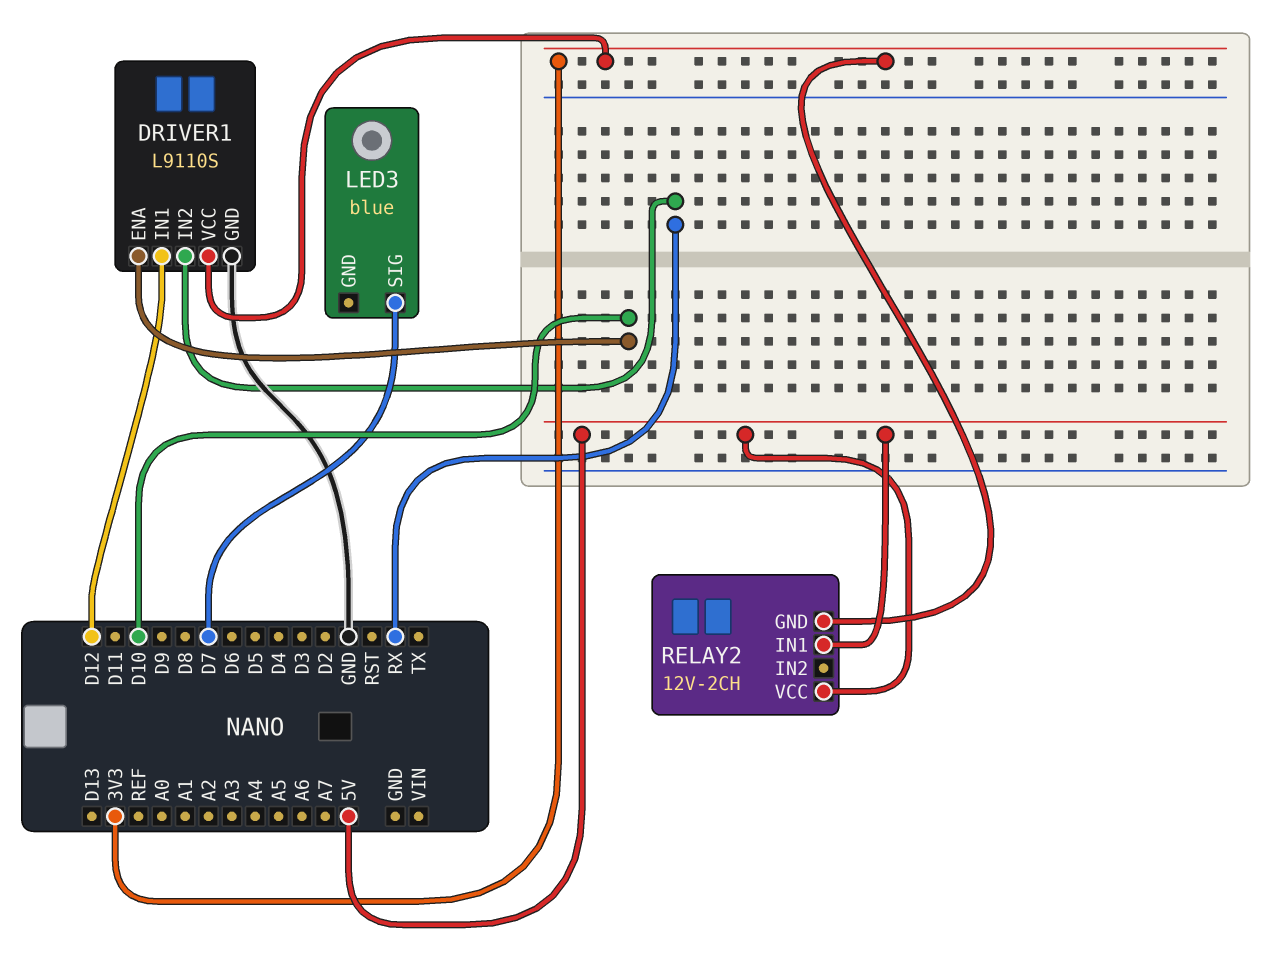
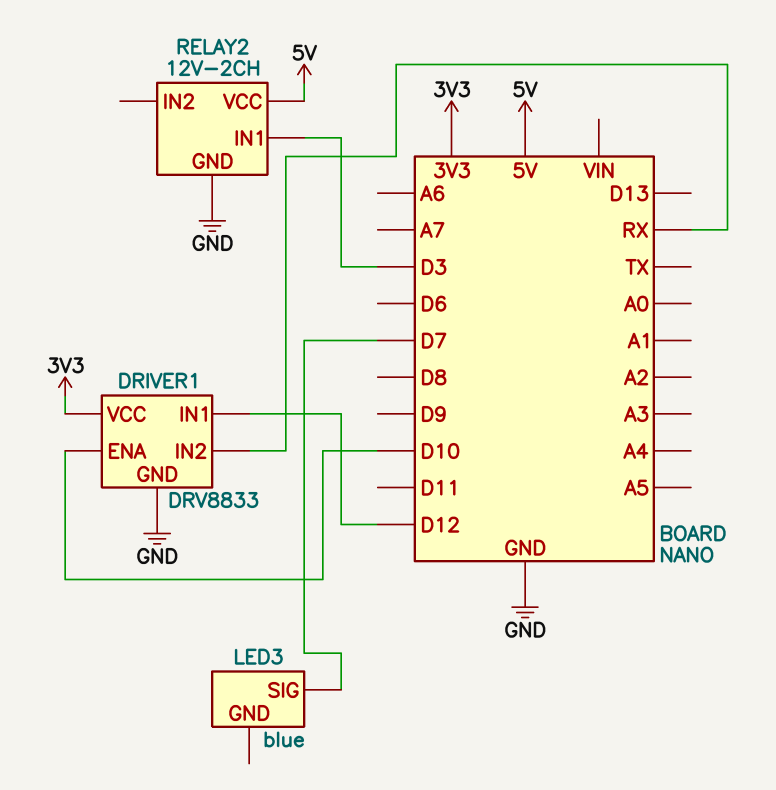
DRIVER1: L9110S -> DRV8833
RELAY2 pin GND: 3V3 -> GND
RELAY2 pin IN1: 5V -> D3

